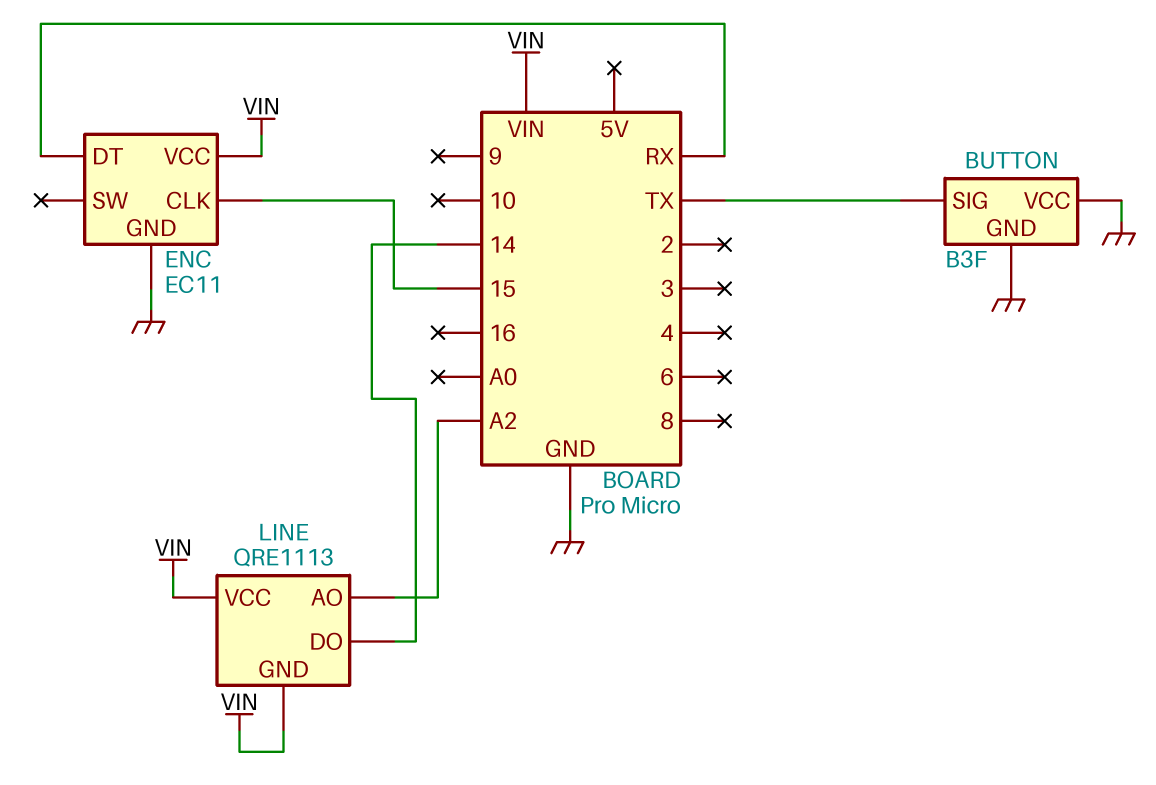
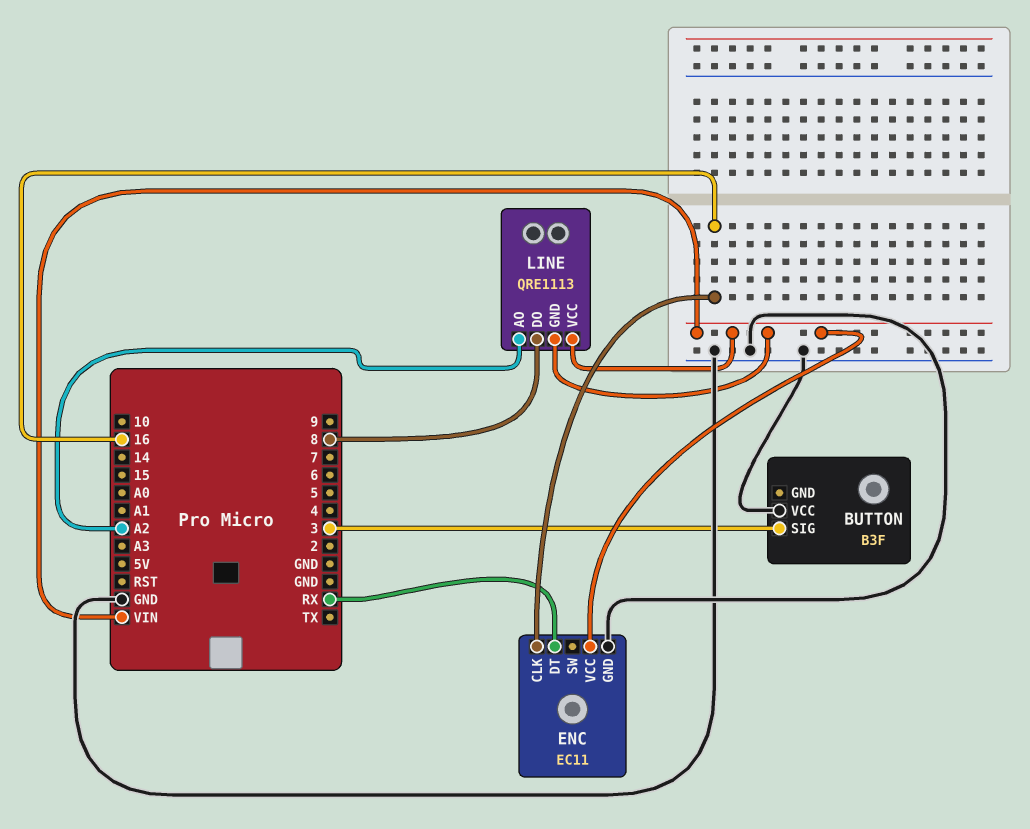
BUTTON pin GND: GND -> none
BUTTON pin SIG: TX -> 3
ENC pin CLK: 15 -> 16
LINE pin DO: 14 -> 8

